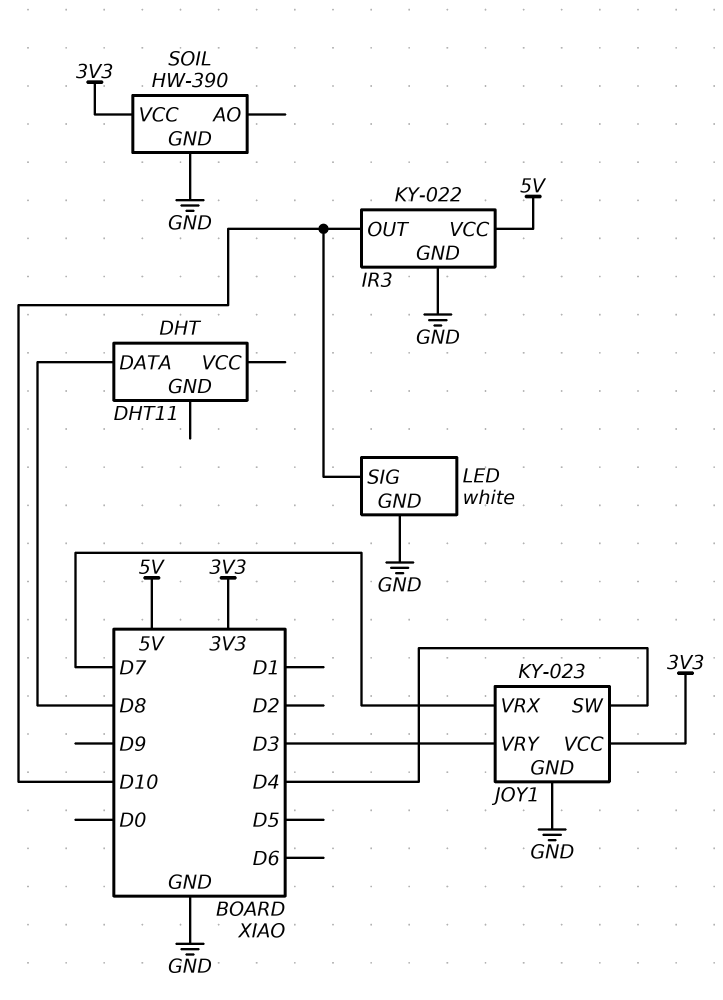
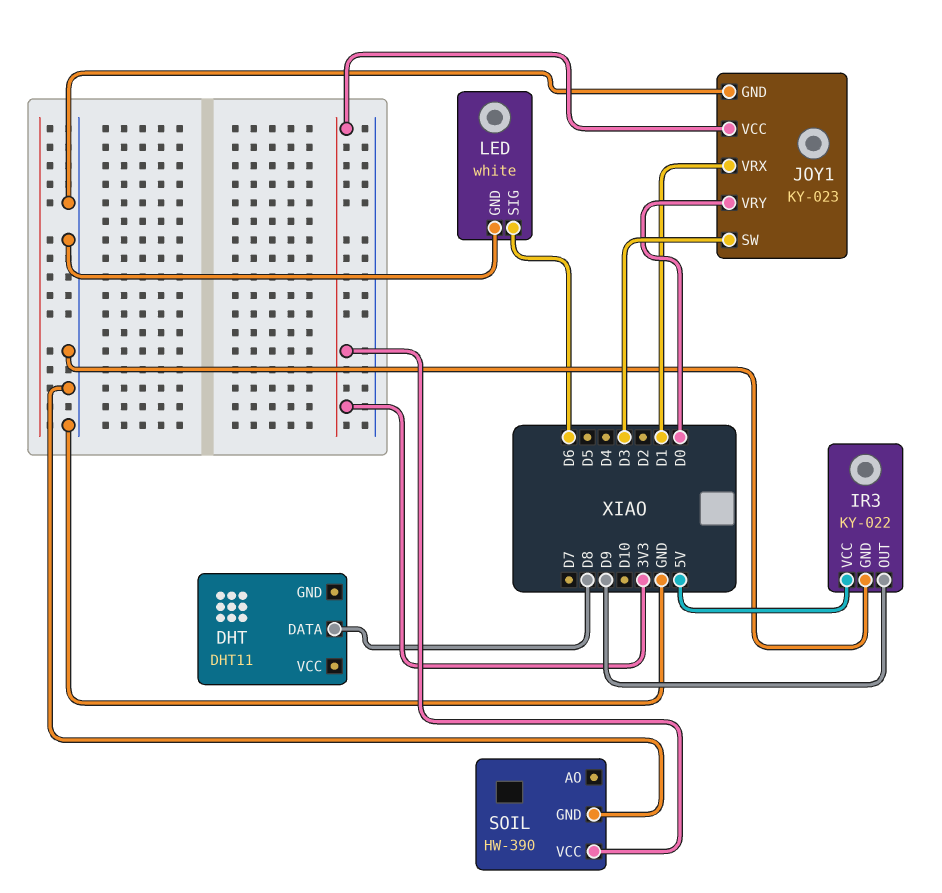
IR3 pin OUT: D10 -> D9
JOY1 pin SW: D4 -> D3
JOY1 pin VRX: D7 -> D1
JOY1 pin VRY: D3 -> D0
LED pin SIG: D10 -> D6

